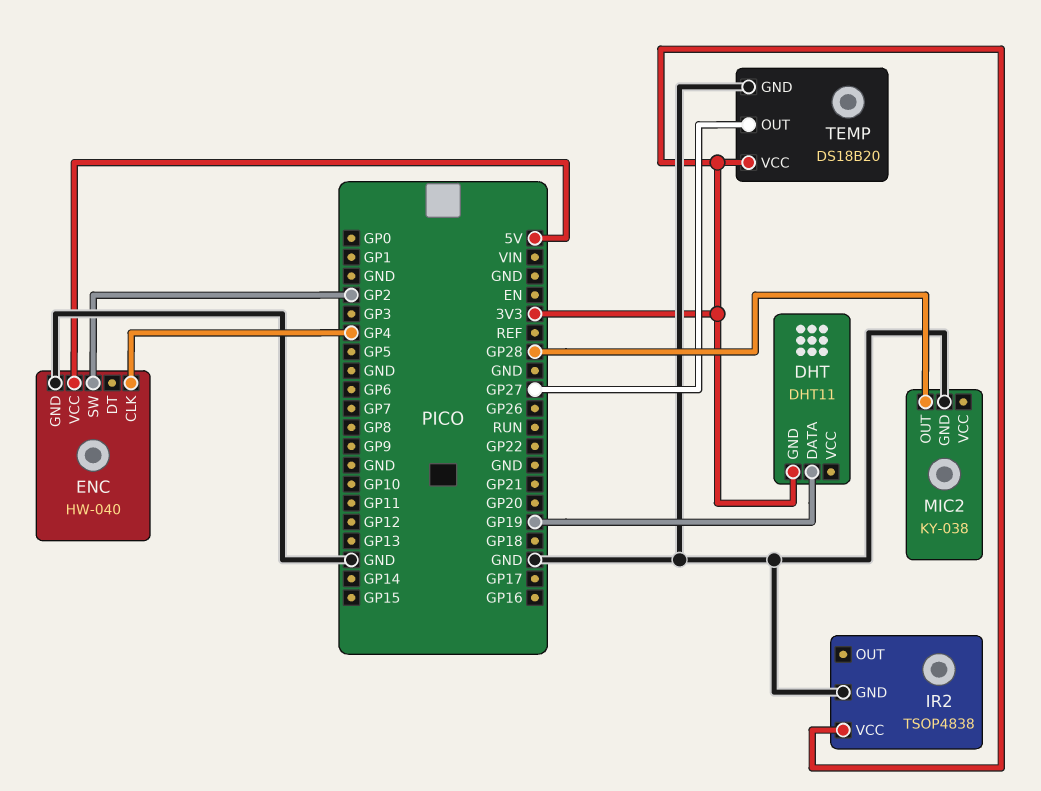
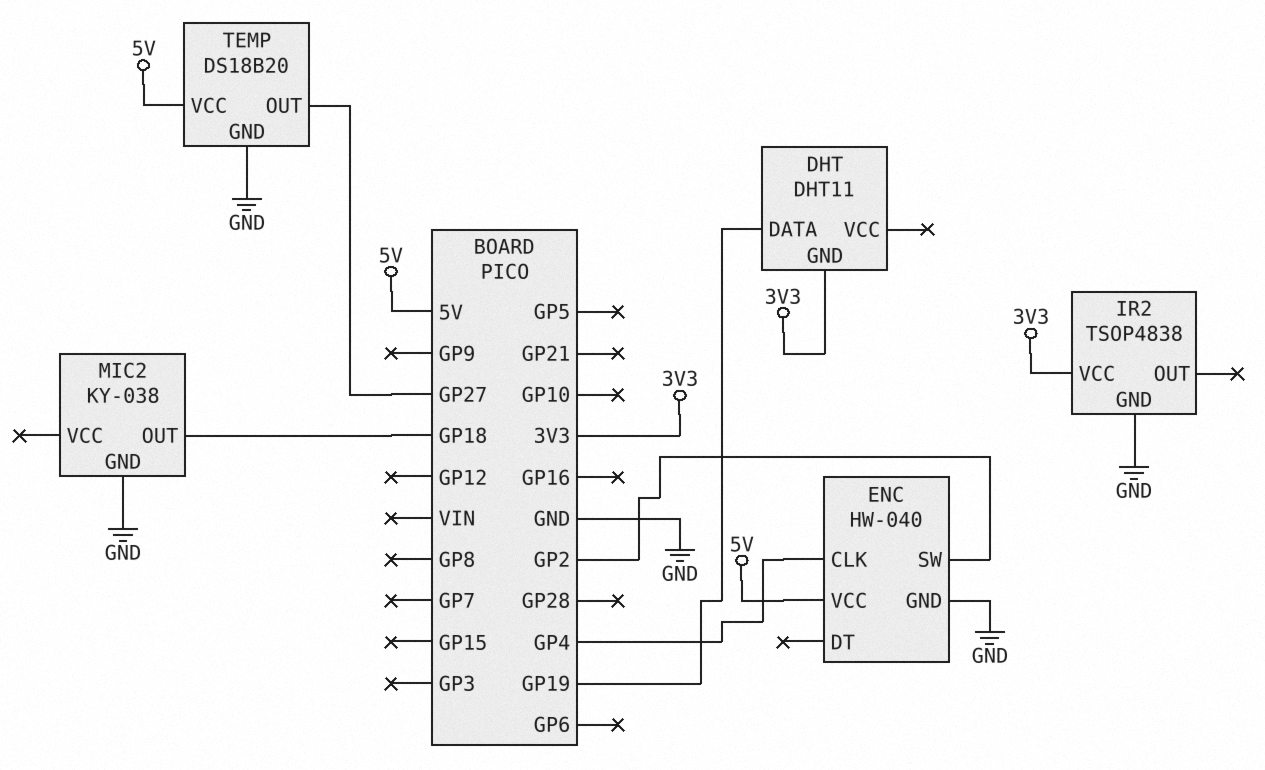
MIC2 pin OUT: GP28 -> GP18
TEMP pin VCC: 3V3 -> 5V

